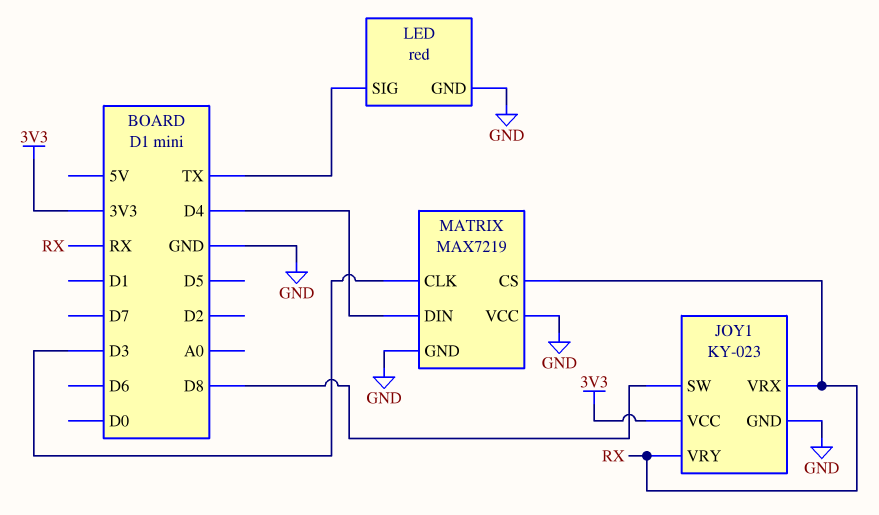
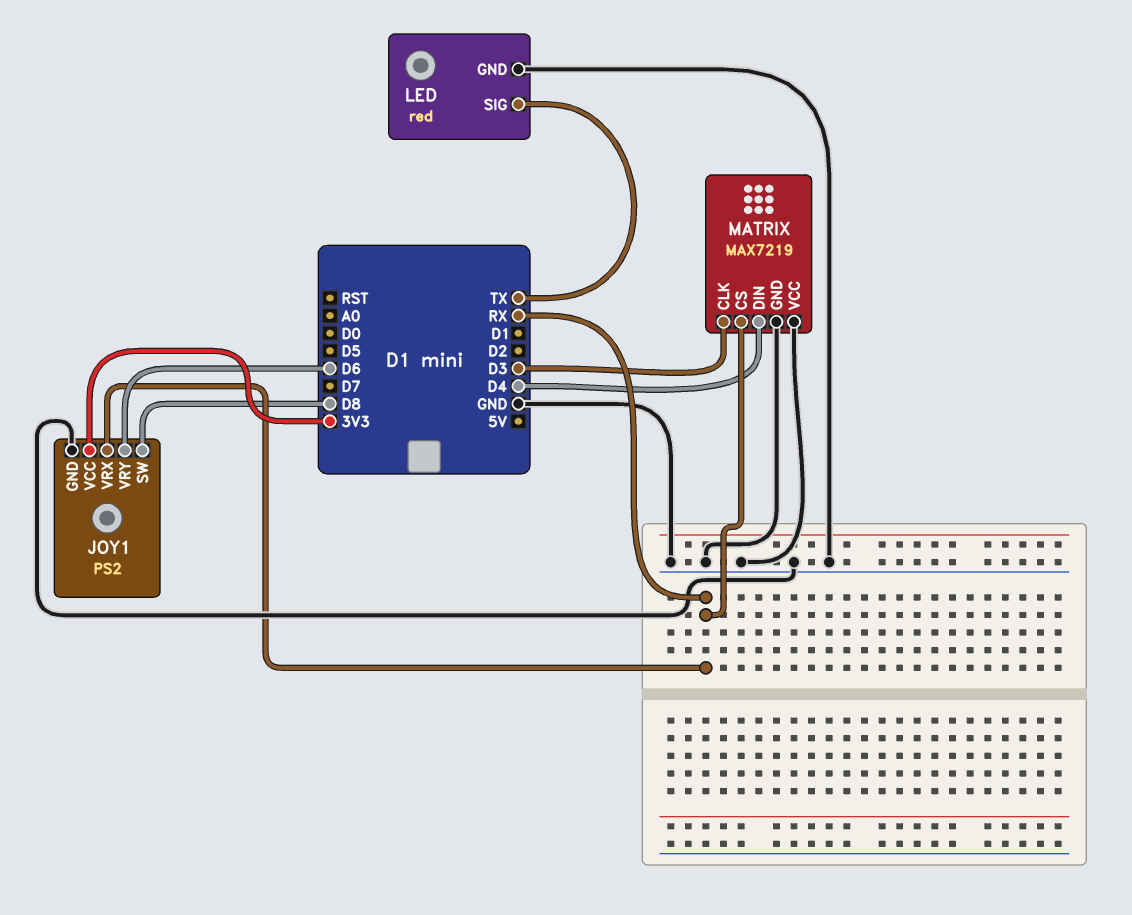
JOY1: KY-023 -> PS2
JOY1 pin VRY: RX -> D6

